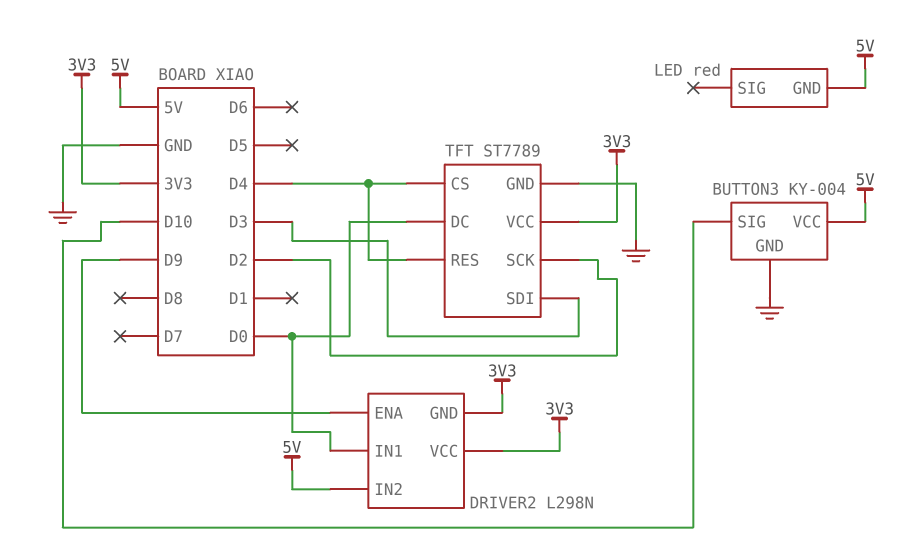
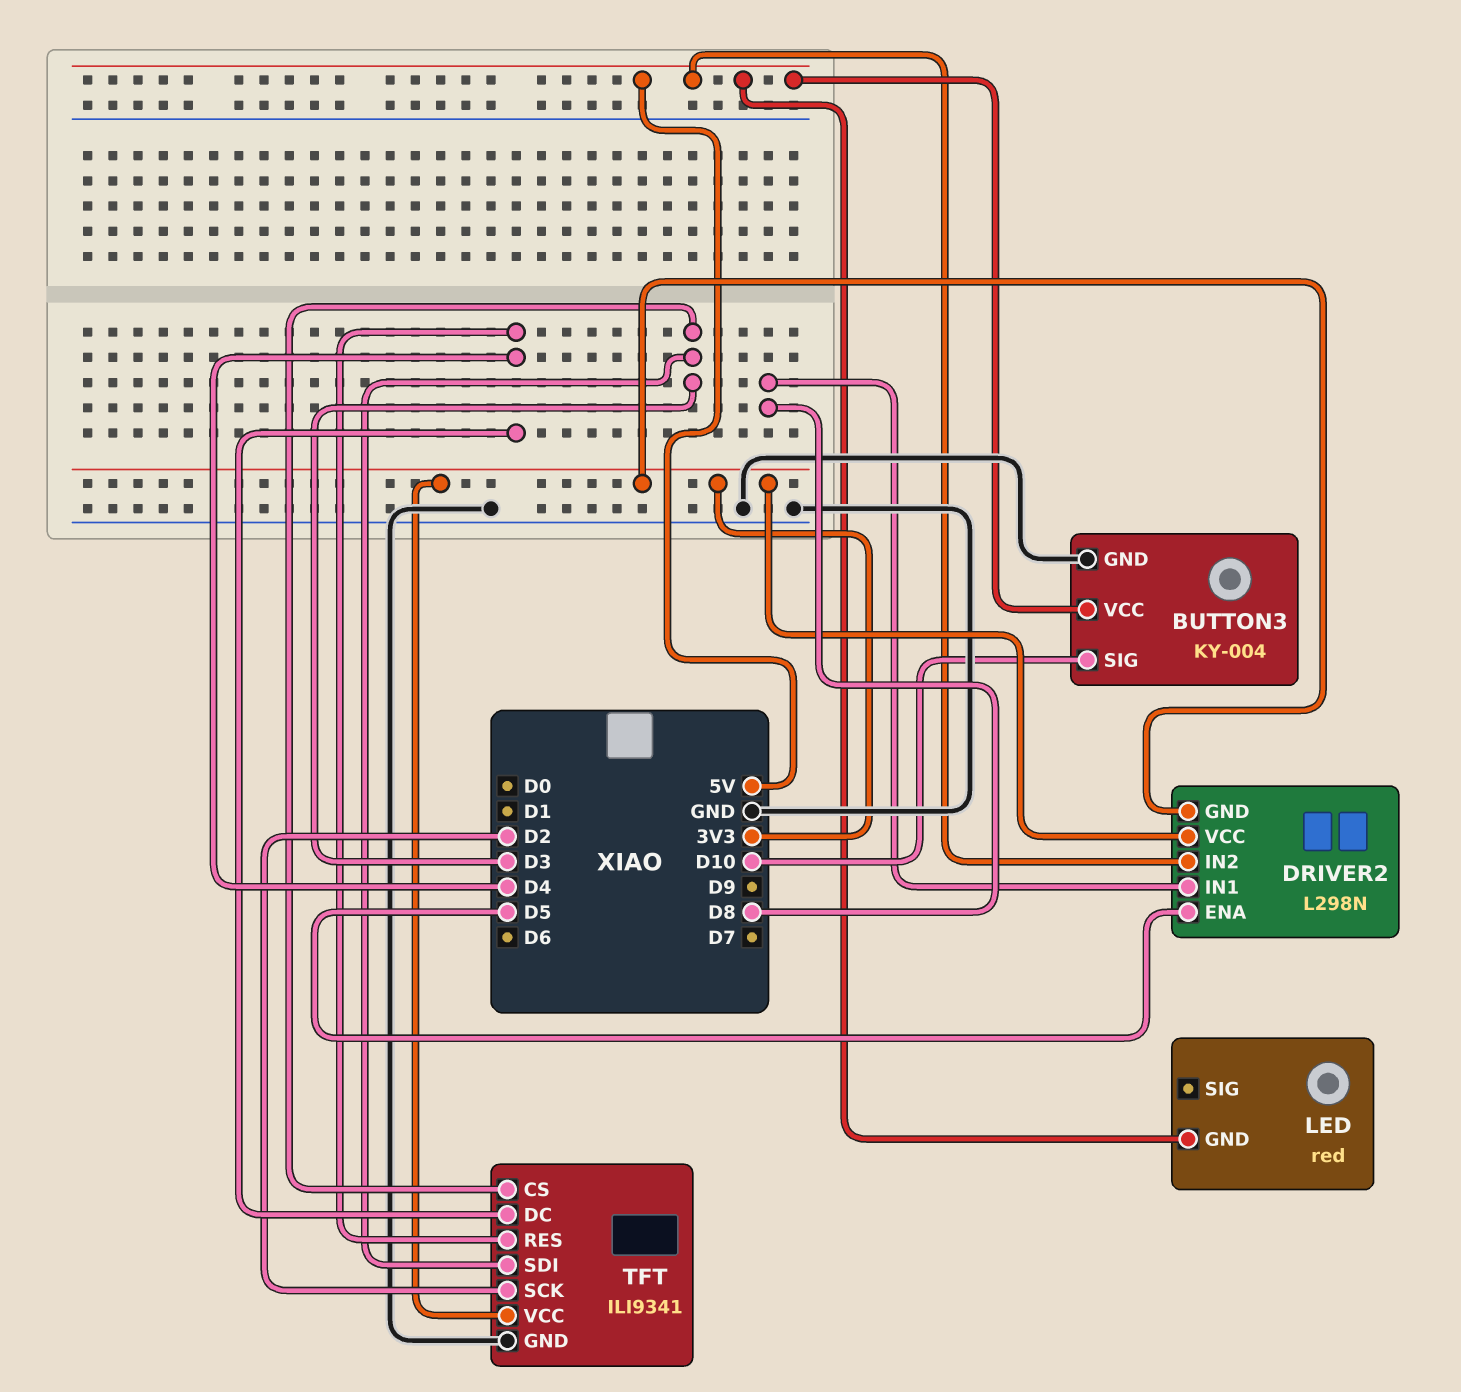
DRIVER2 pin ENA: D9 -> D5
DRIVER2 pin IN1: D0 -> D8
TFT: ST7789 -> ILI9341
TFT pin CS: D4 -> D3
TFT pin DC: D0 -> D4

